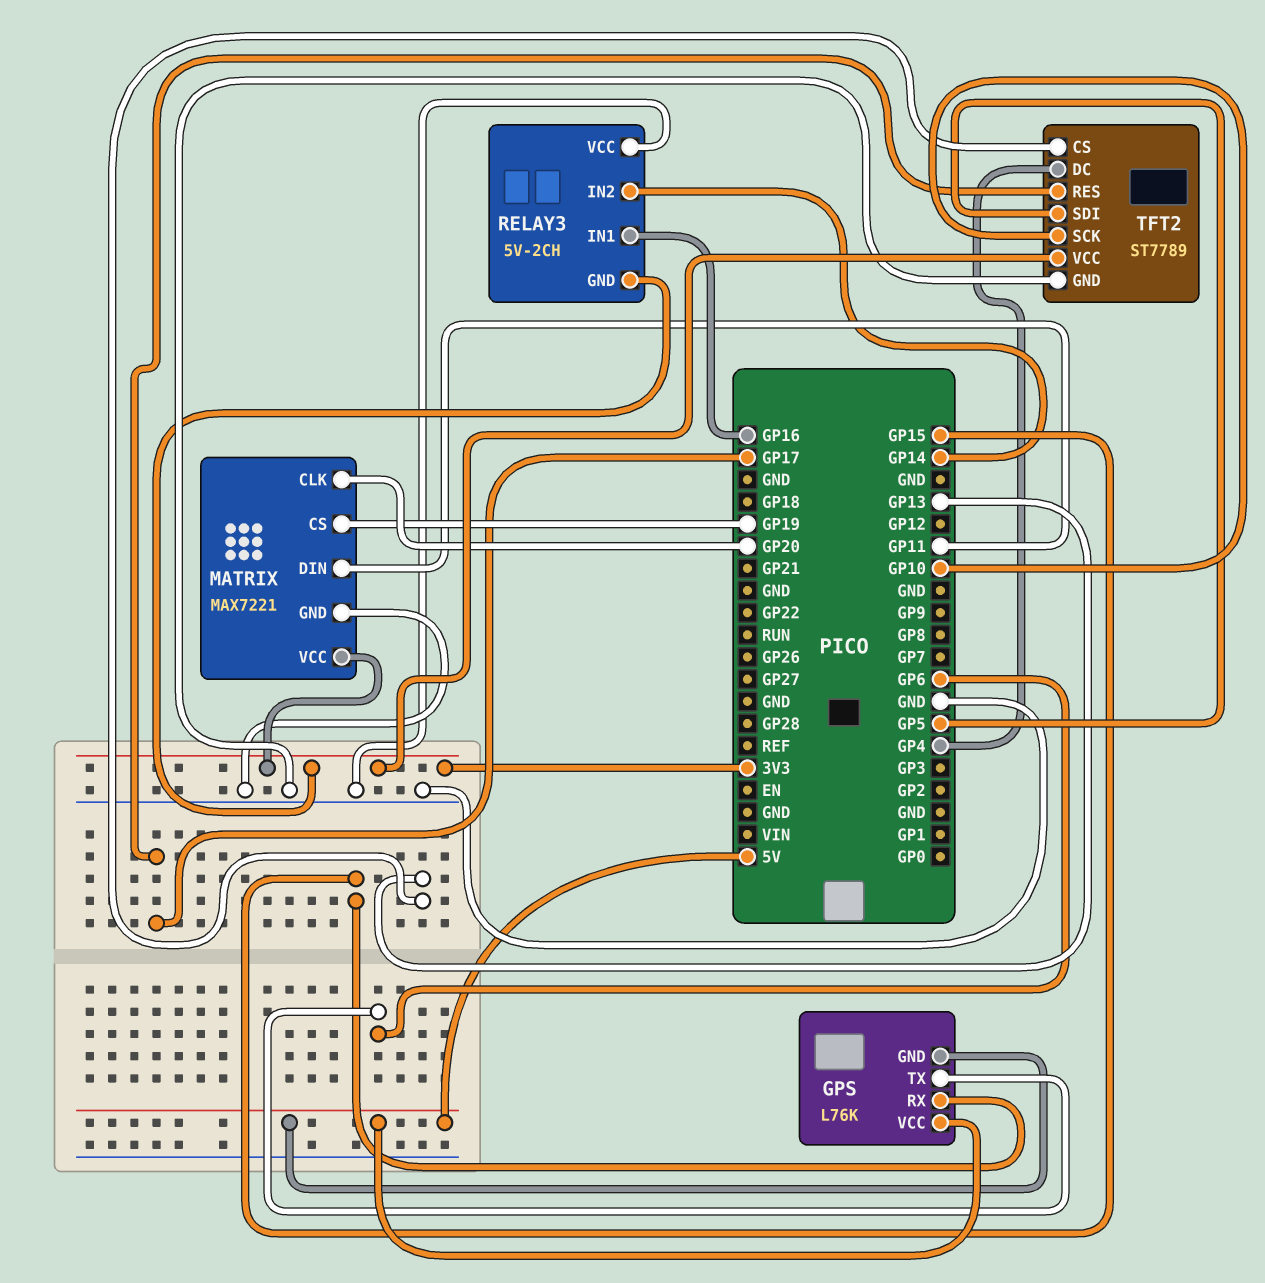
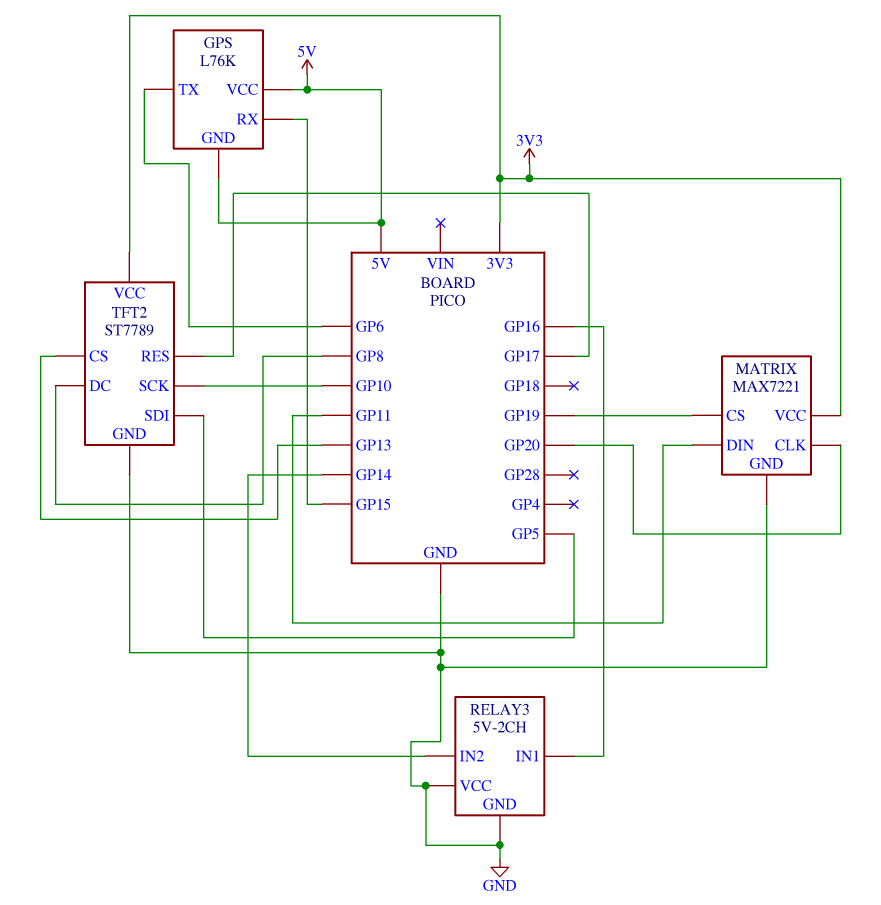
RELAY3 pin GND: 3V3 -> GND
TFT2 pin DC: GP4 -> GP8

